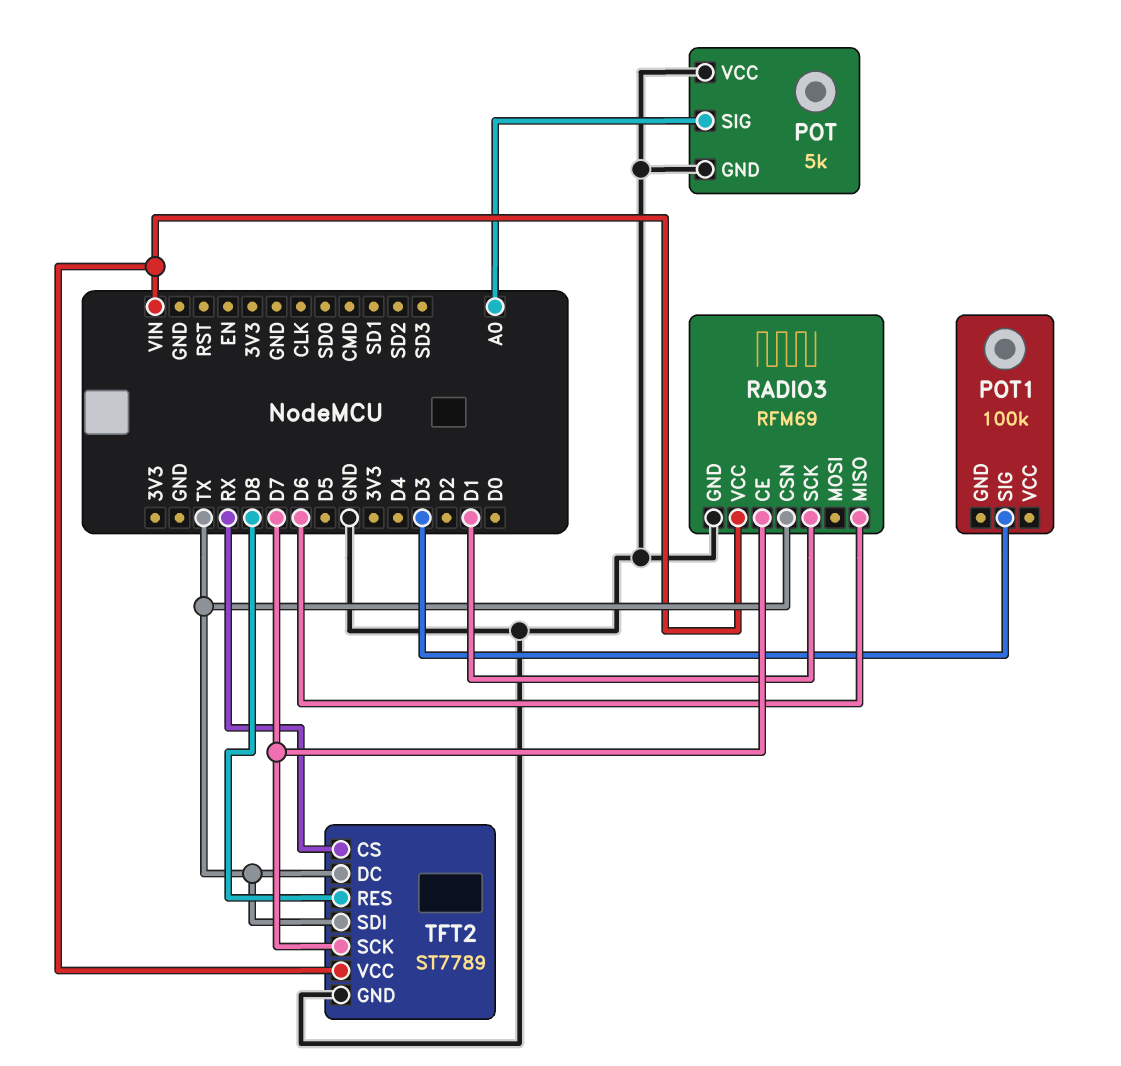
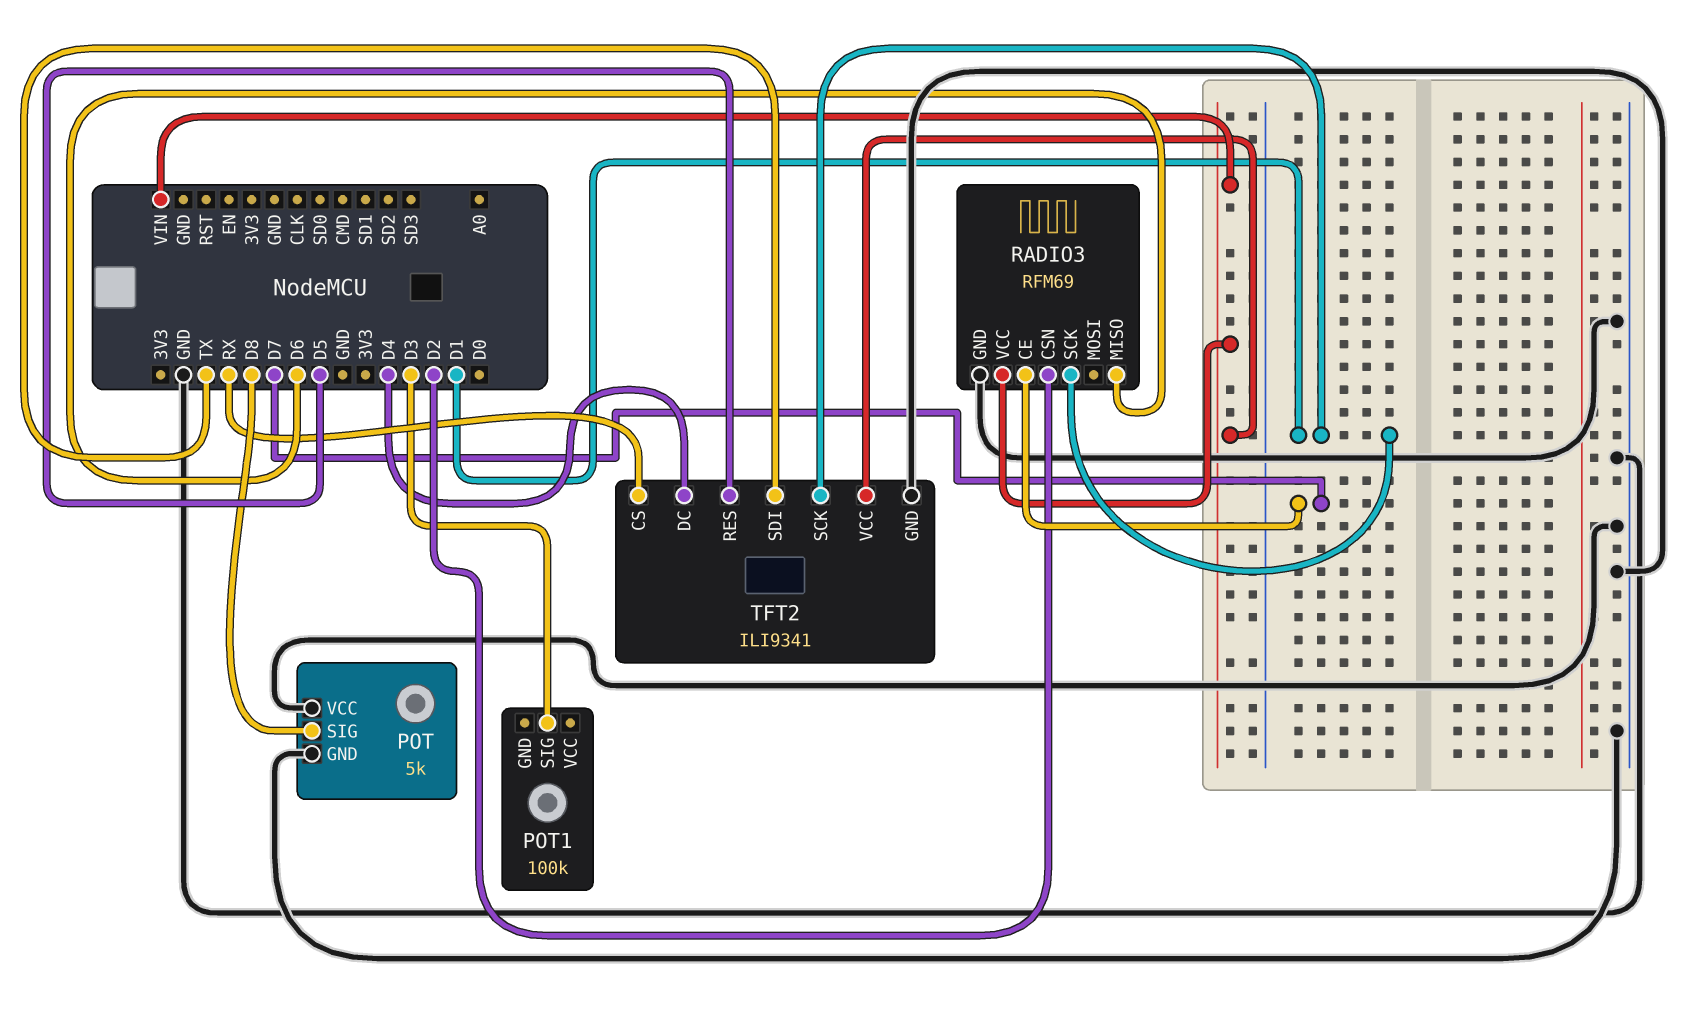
POT pin SIG: A0 -> D8
RADIO3 pin CSN: TX -> D2
TFT2: ST7789 -> ILI9341
TFT2 pin DC: TX -> D4
TFT2 pin RES: D8 -> D5
TFT2 pin SCK: D7 -> D1

